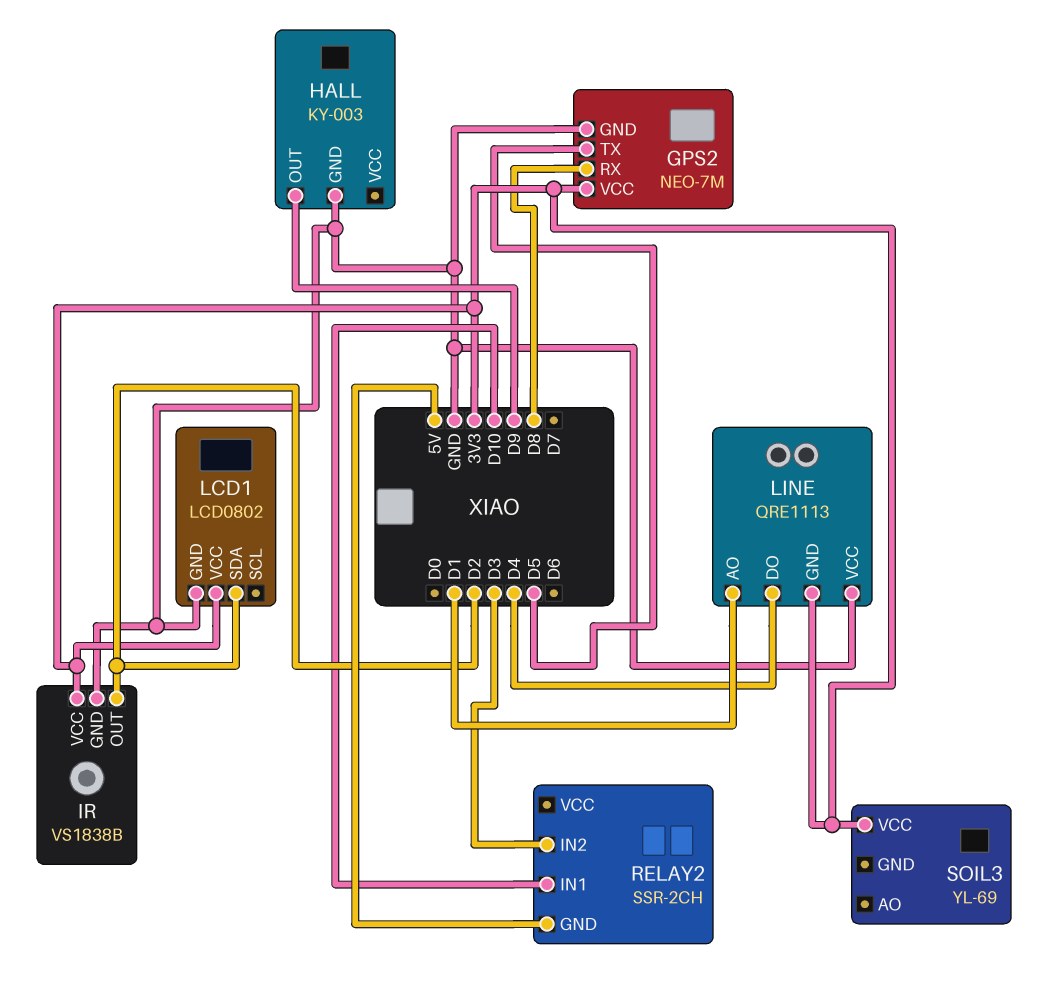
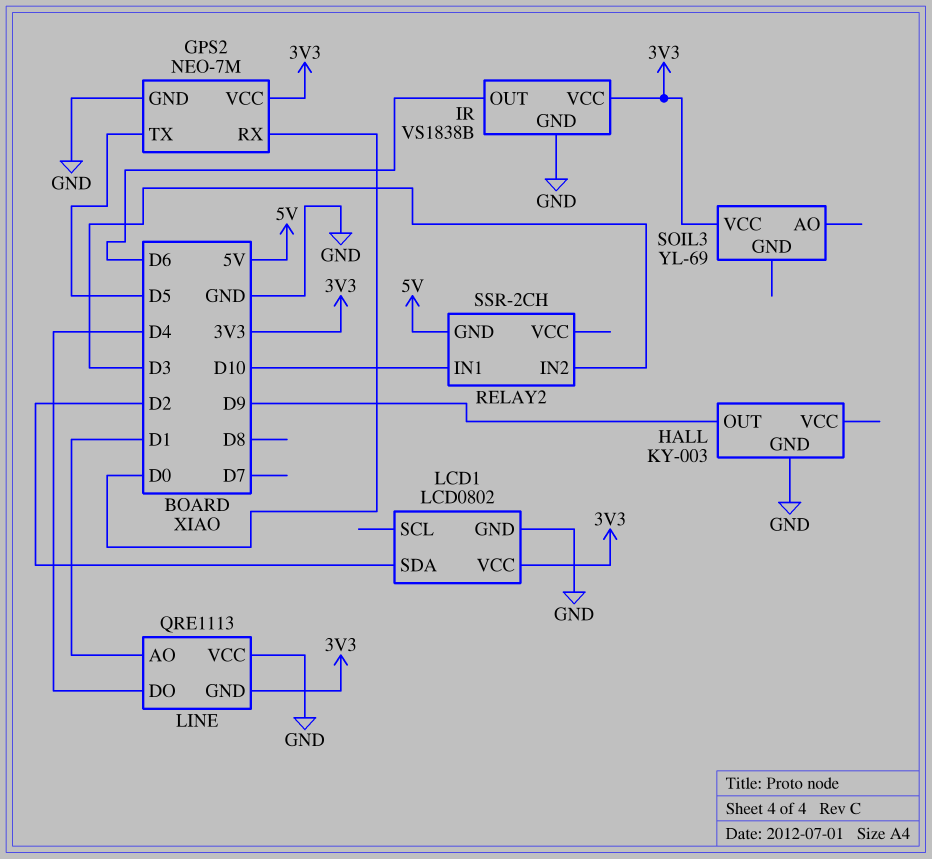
GPS2 pin RX: D8 -> D0
IR pin OUT: D2 -> D6

